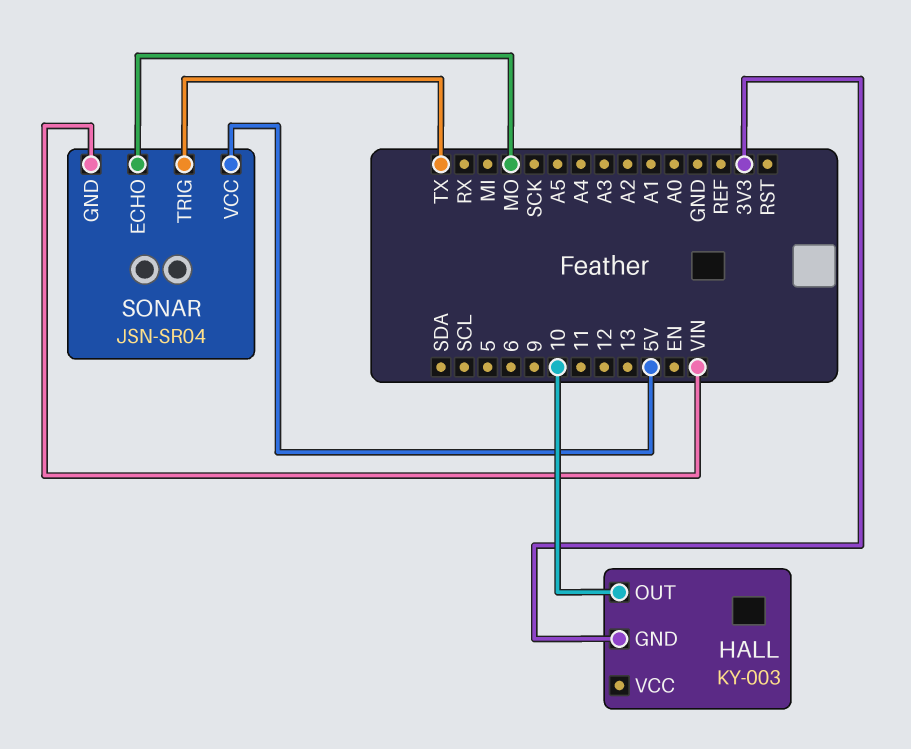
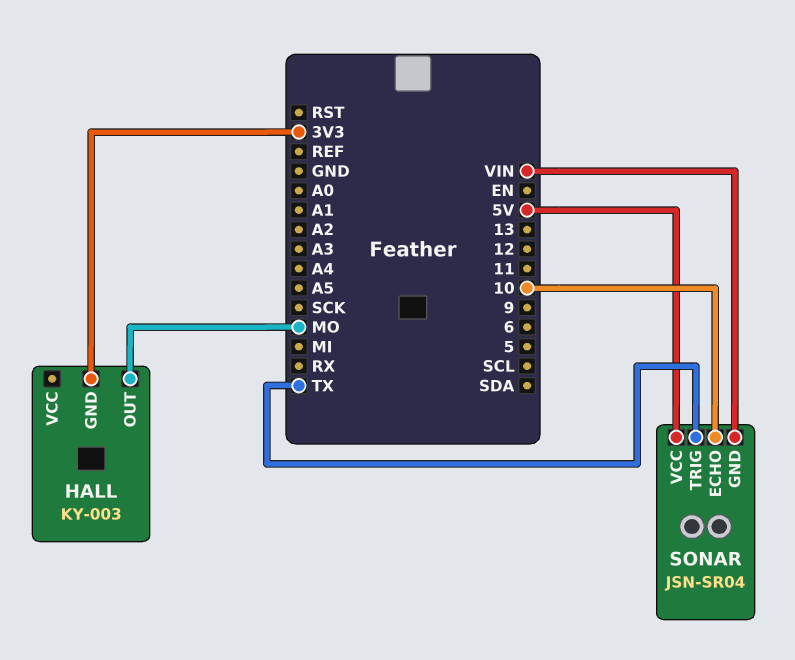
HALL pin OUT: 10 -> MO
SONAR pin ECHO: MO -> 10

